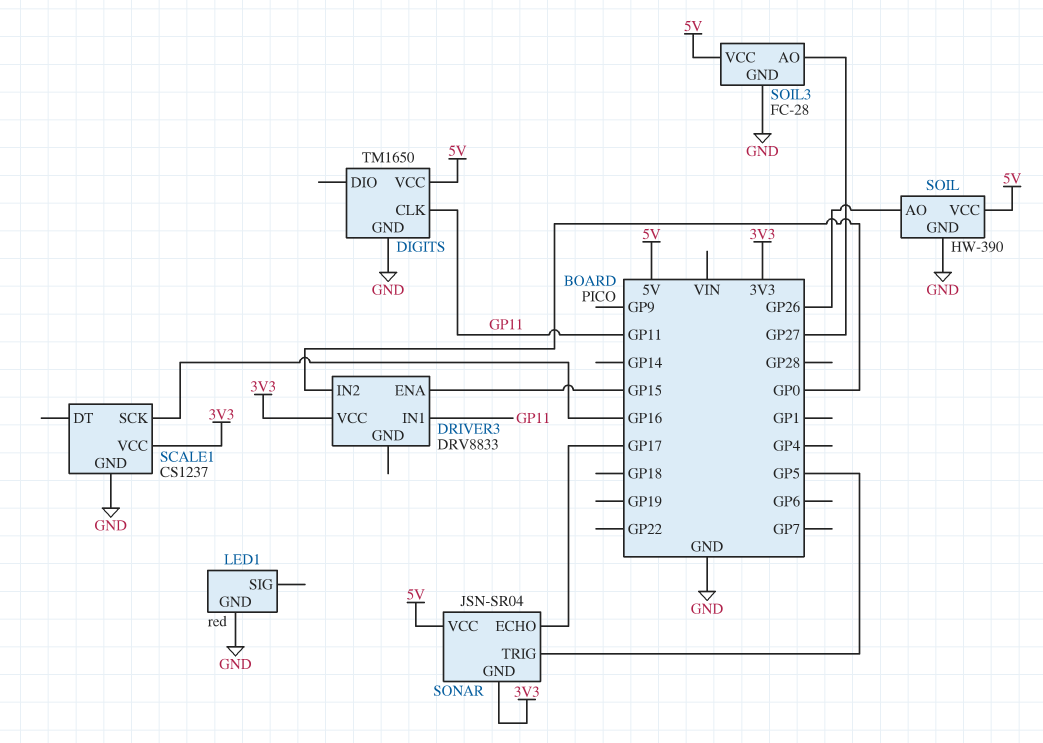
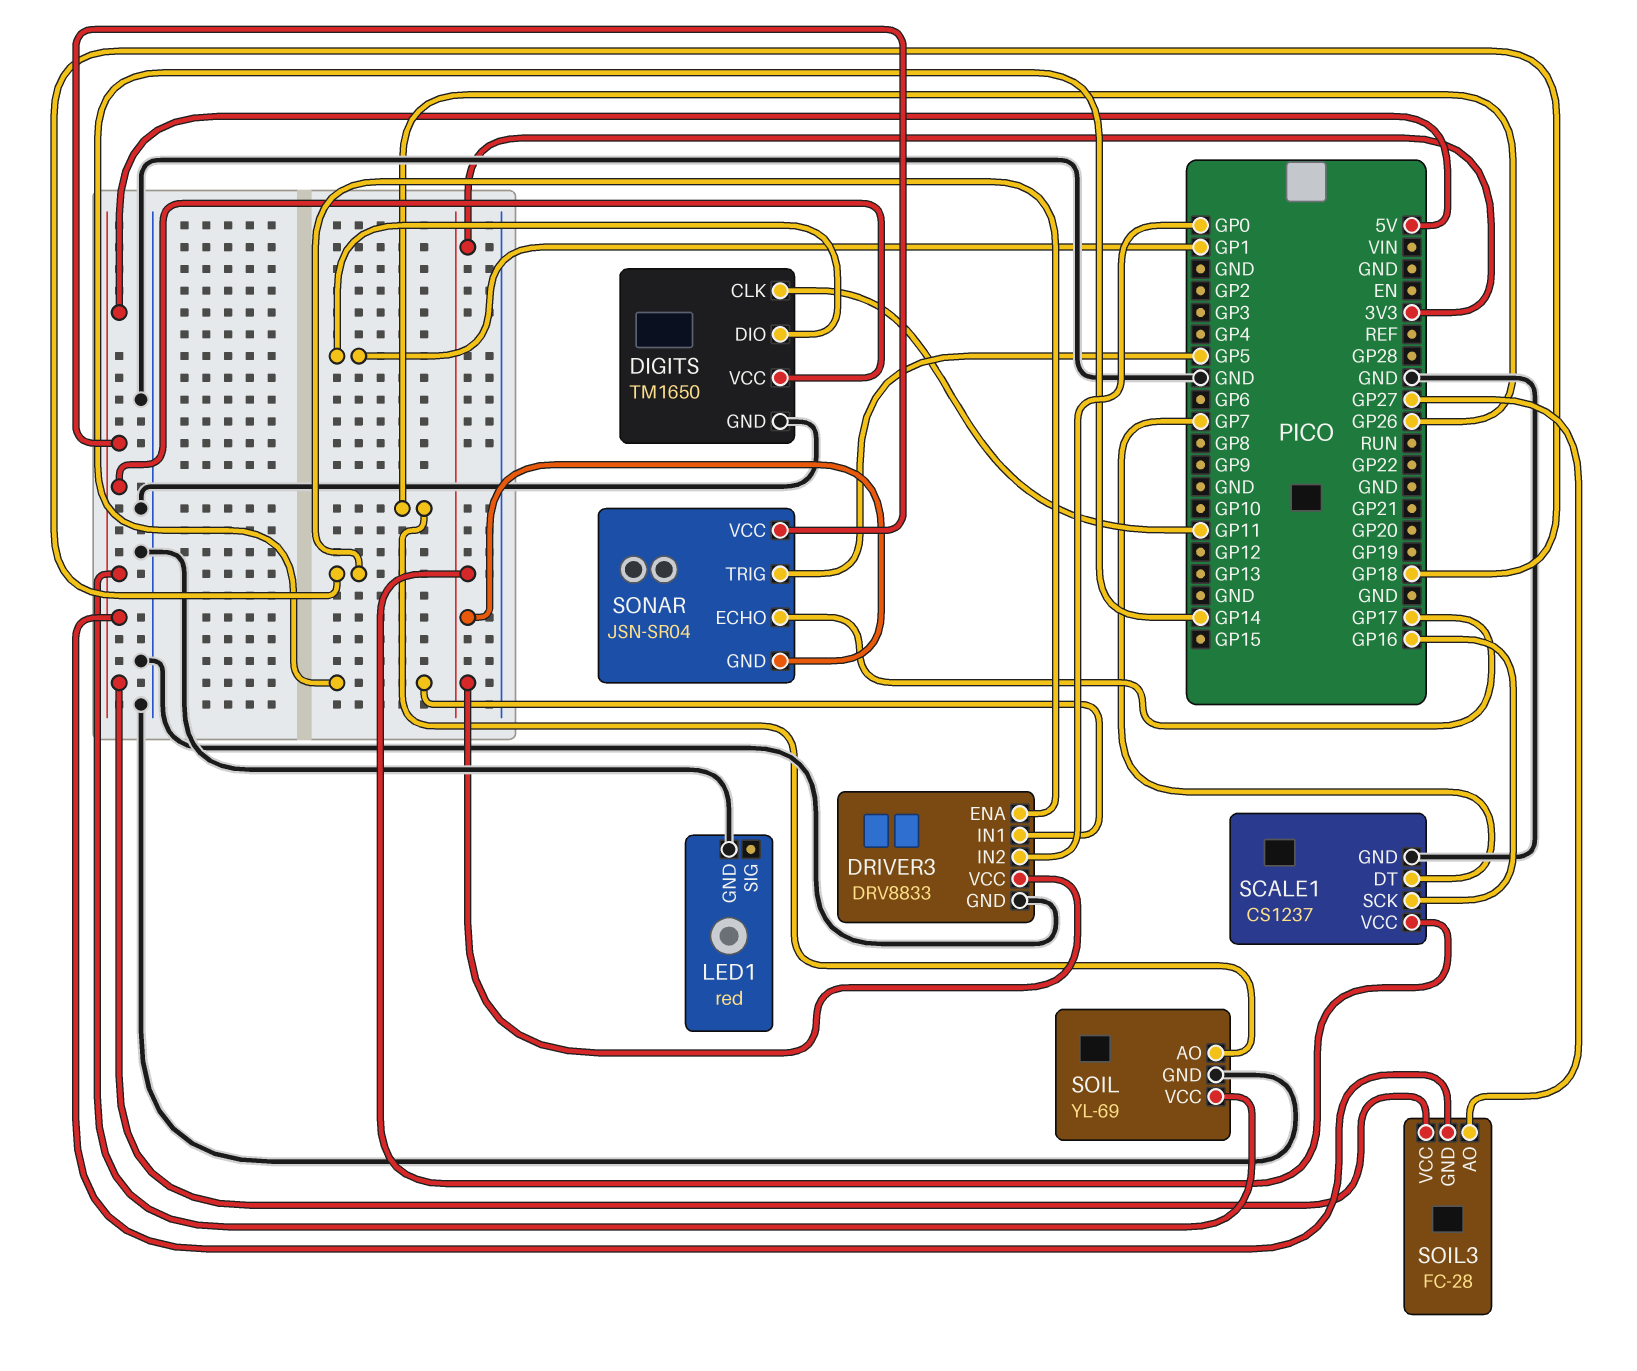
DIGITS pin DIO: none -> GP1
DRIVER3 pin ENA: GP15 -> GP18
DRIVER3 pin GND: none -> GND
DRIVER3 pin IN1: GP11 -> GP14
SCALE1 pin DT: none -> GP7
SOIL: HW-390 -> YL-69
SOIL3 pin GND: GND -> 5V

